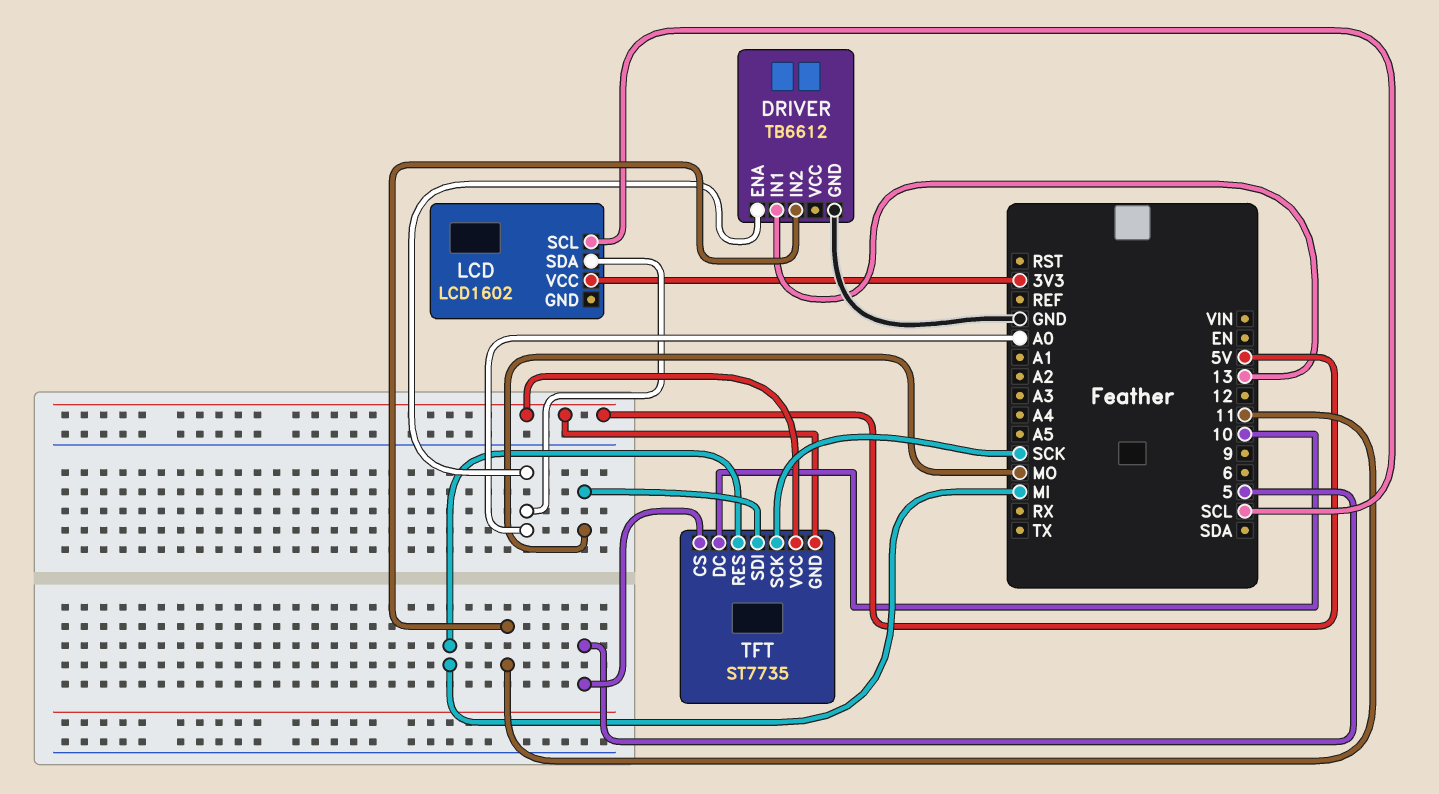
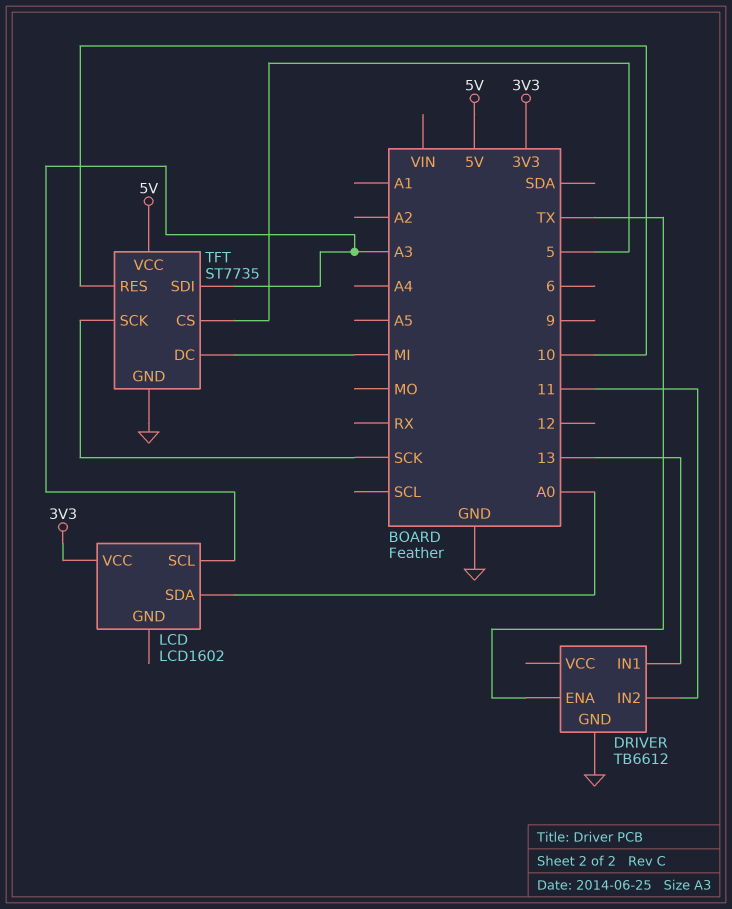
DRIVER pin ENA: A0 -> TX
LCD pin SCL: SCL -> A3
TFT pin DC: 10 -> MI
TFT pin GND: 5V -> GND
TFT pin RES: MI -> 10
TFT pin SDI: MO -> A3

